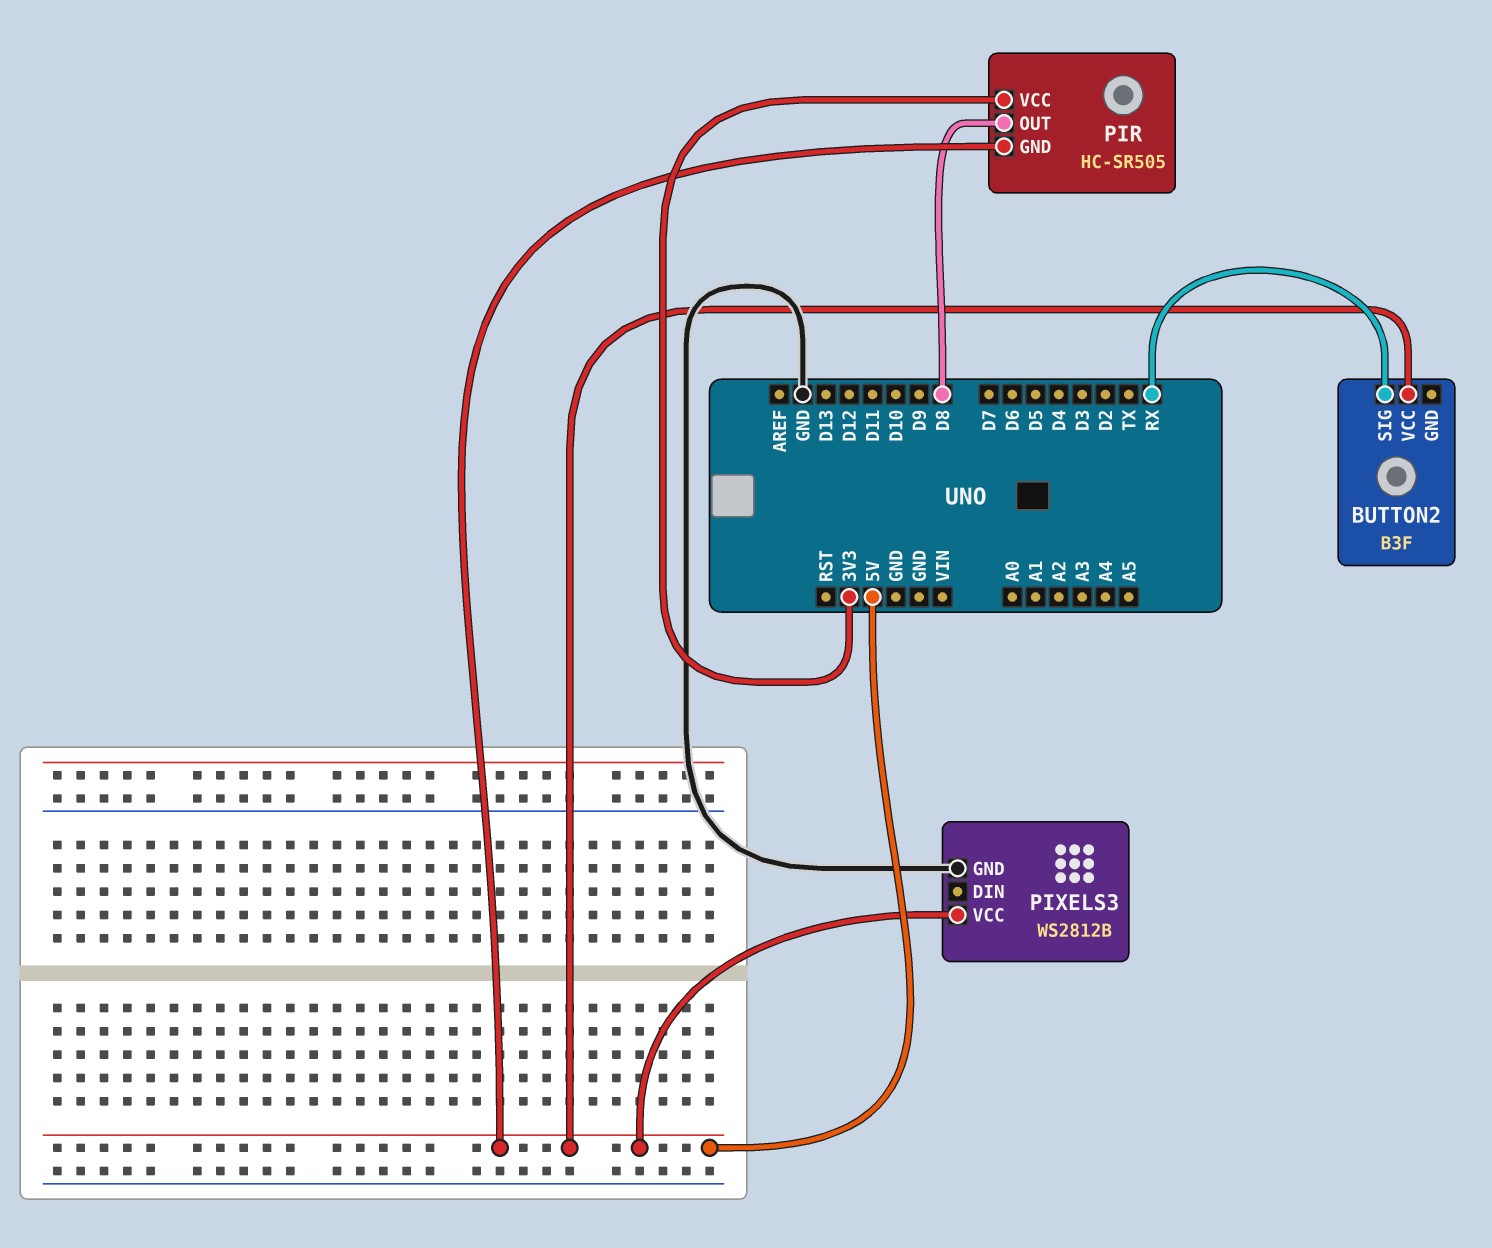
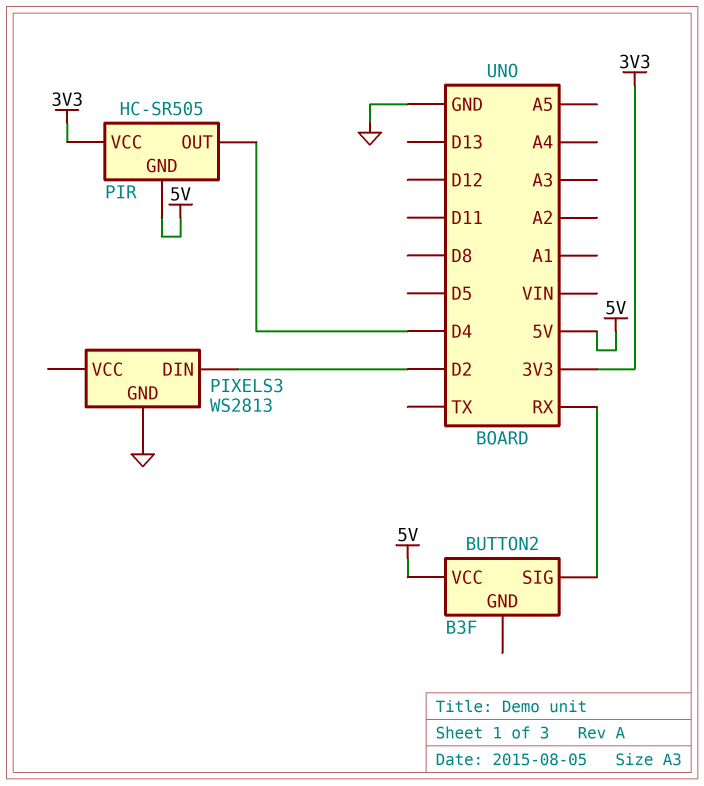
PIR pin OUT: D8 -> D4
PIXELS3: WS2812B -> WS2813
PIXELS3 pin DIN: none -> D2
PIXELS3 pin VCC: 5V -> none

